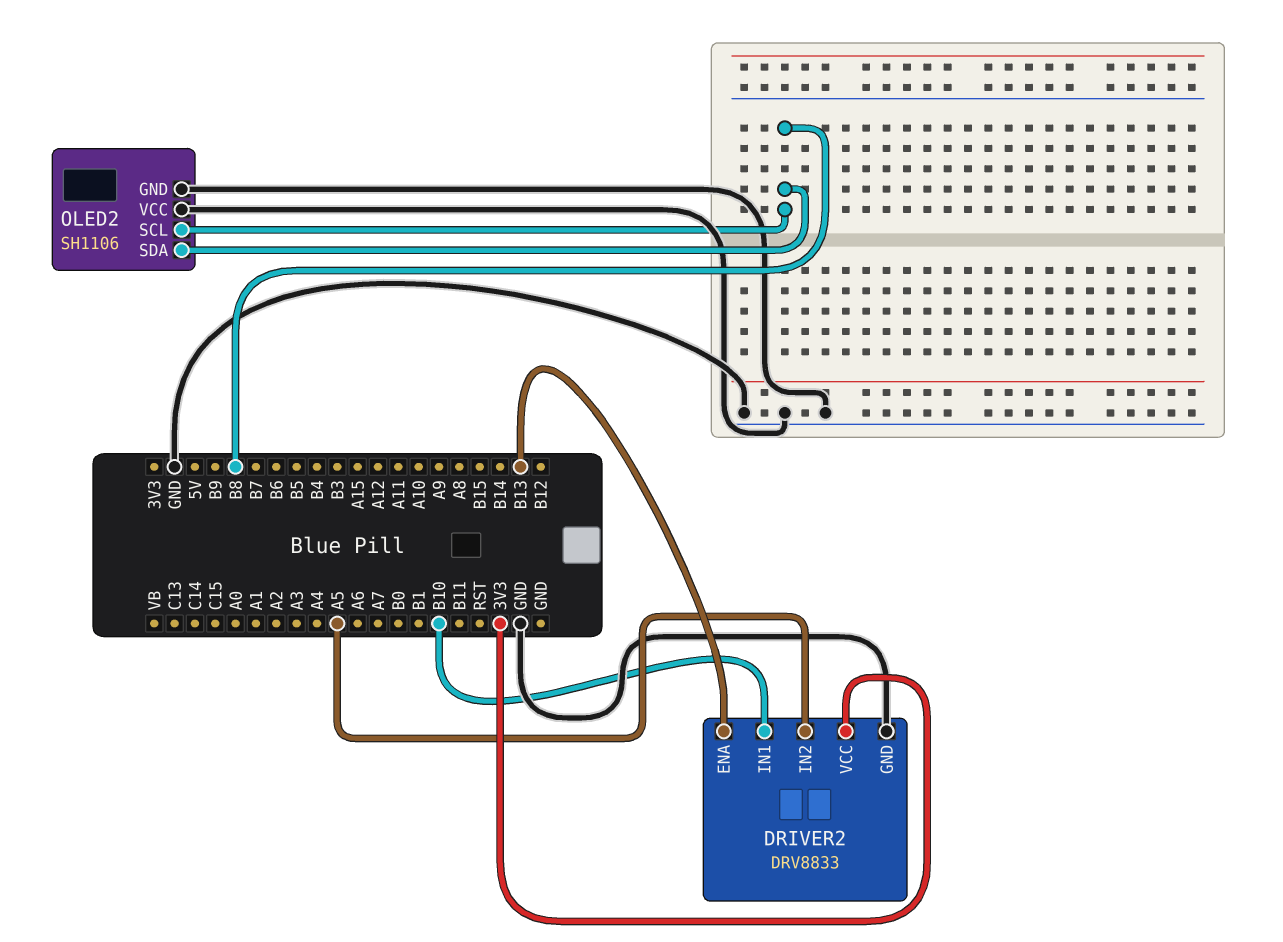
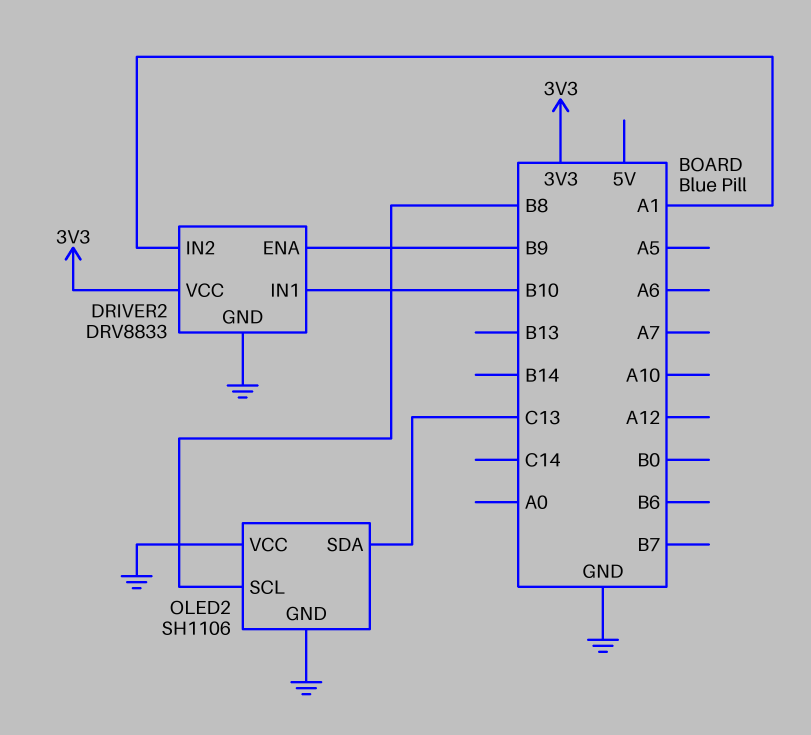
DRIVER2 pin ENA: B13 -> B9
DRIVER2 pin IN2: A5 -> A1
OLED2 pin SDA: B8 -> C13

